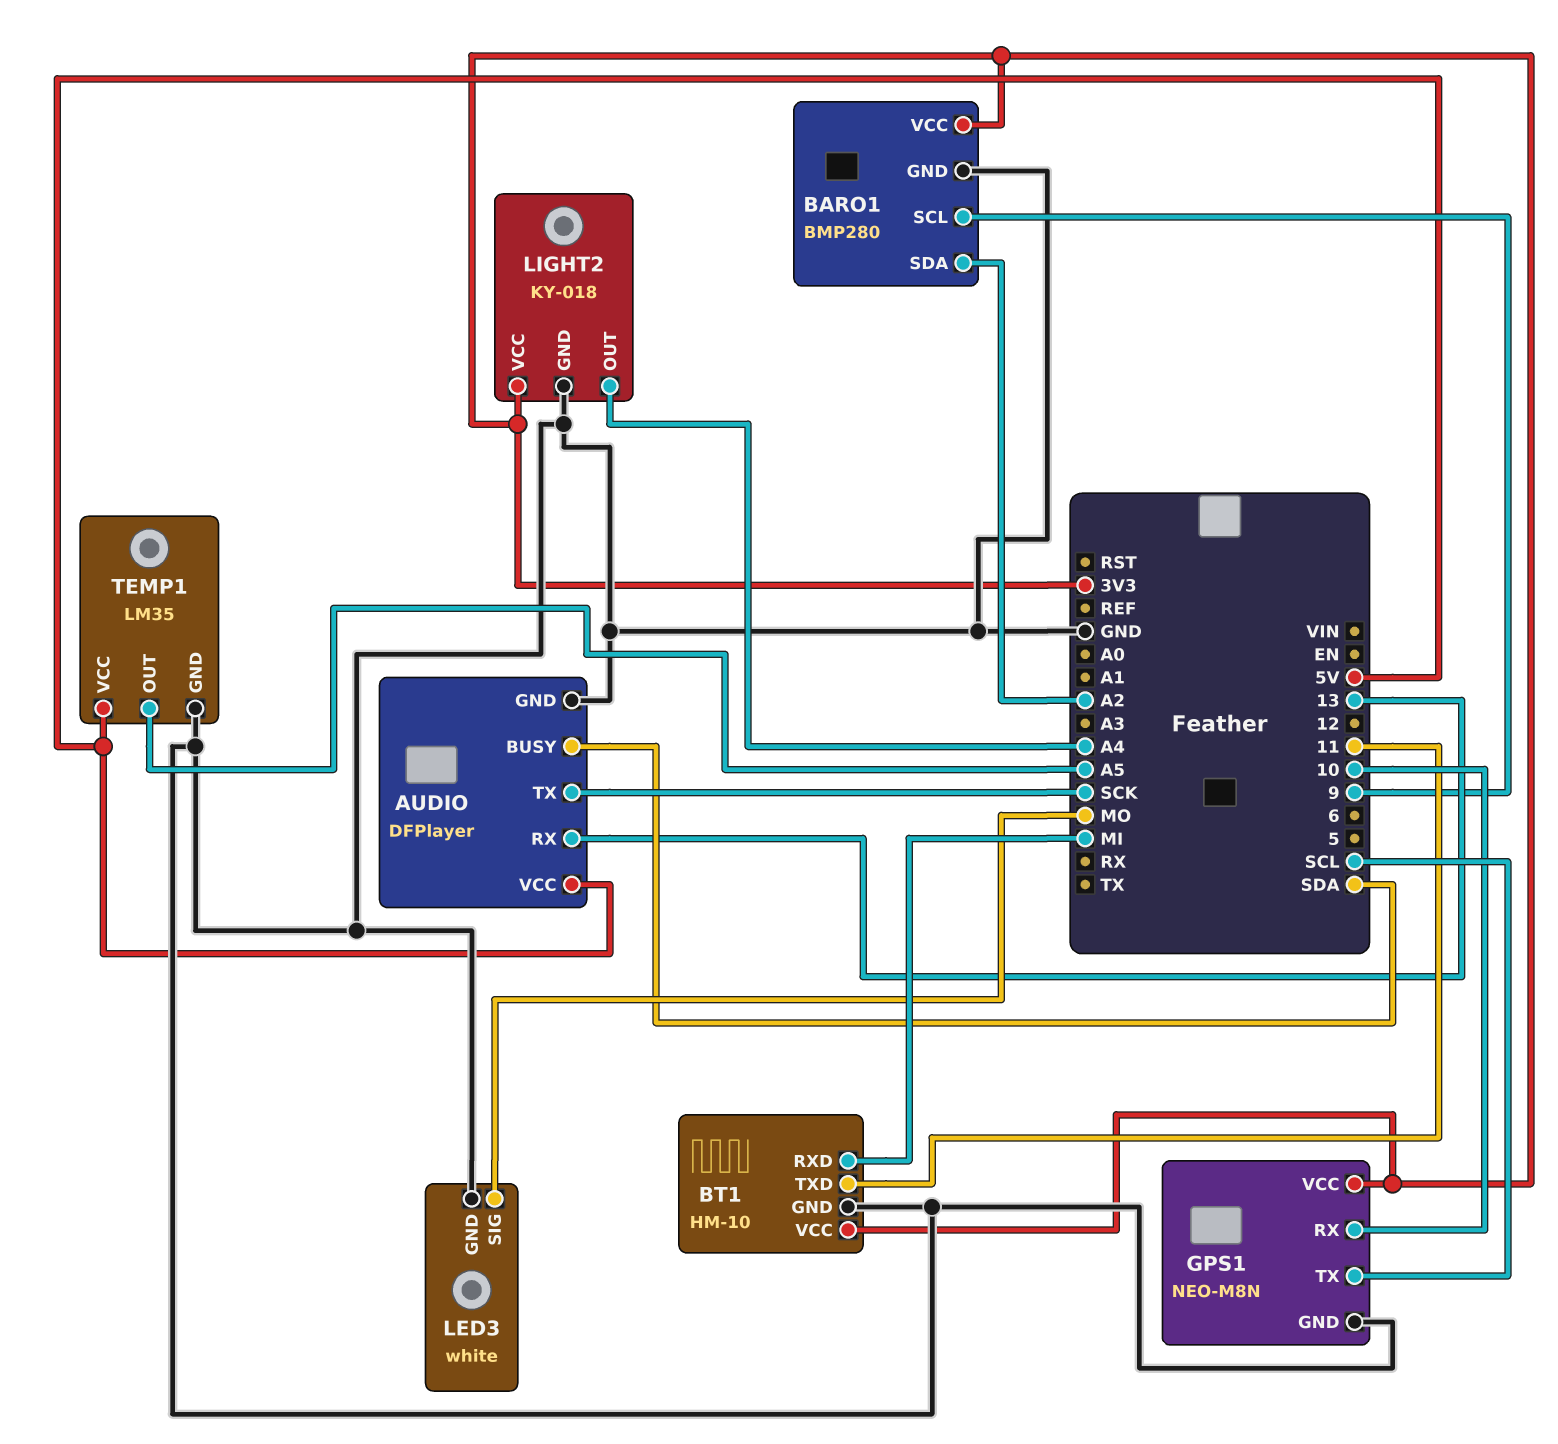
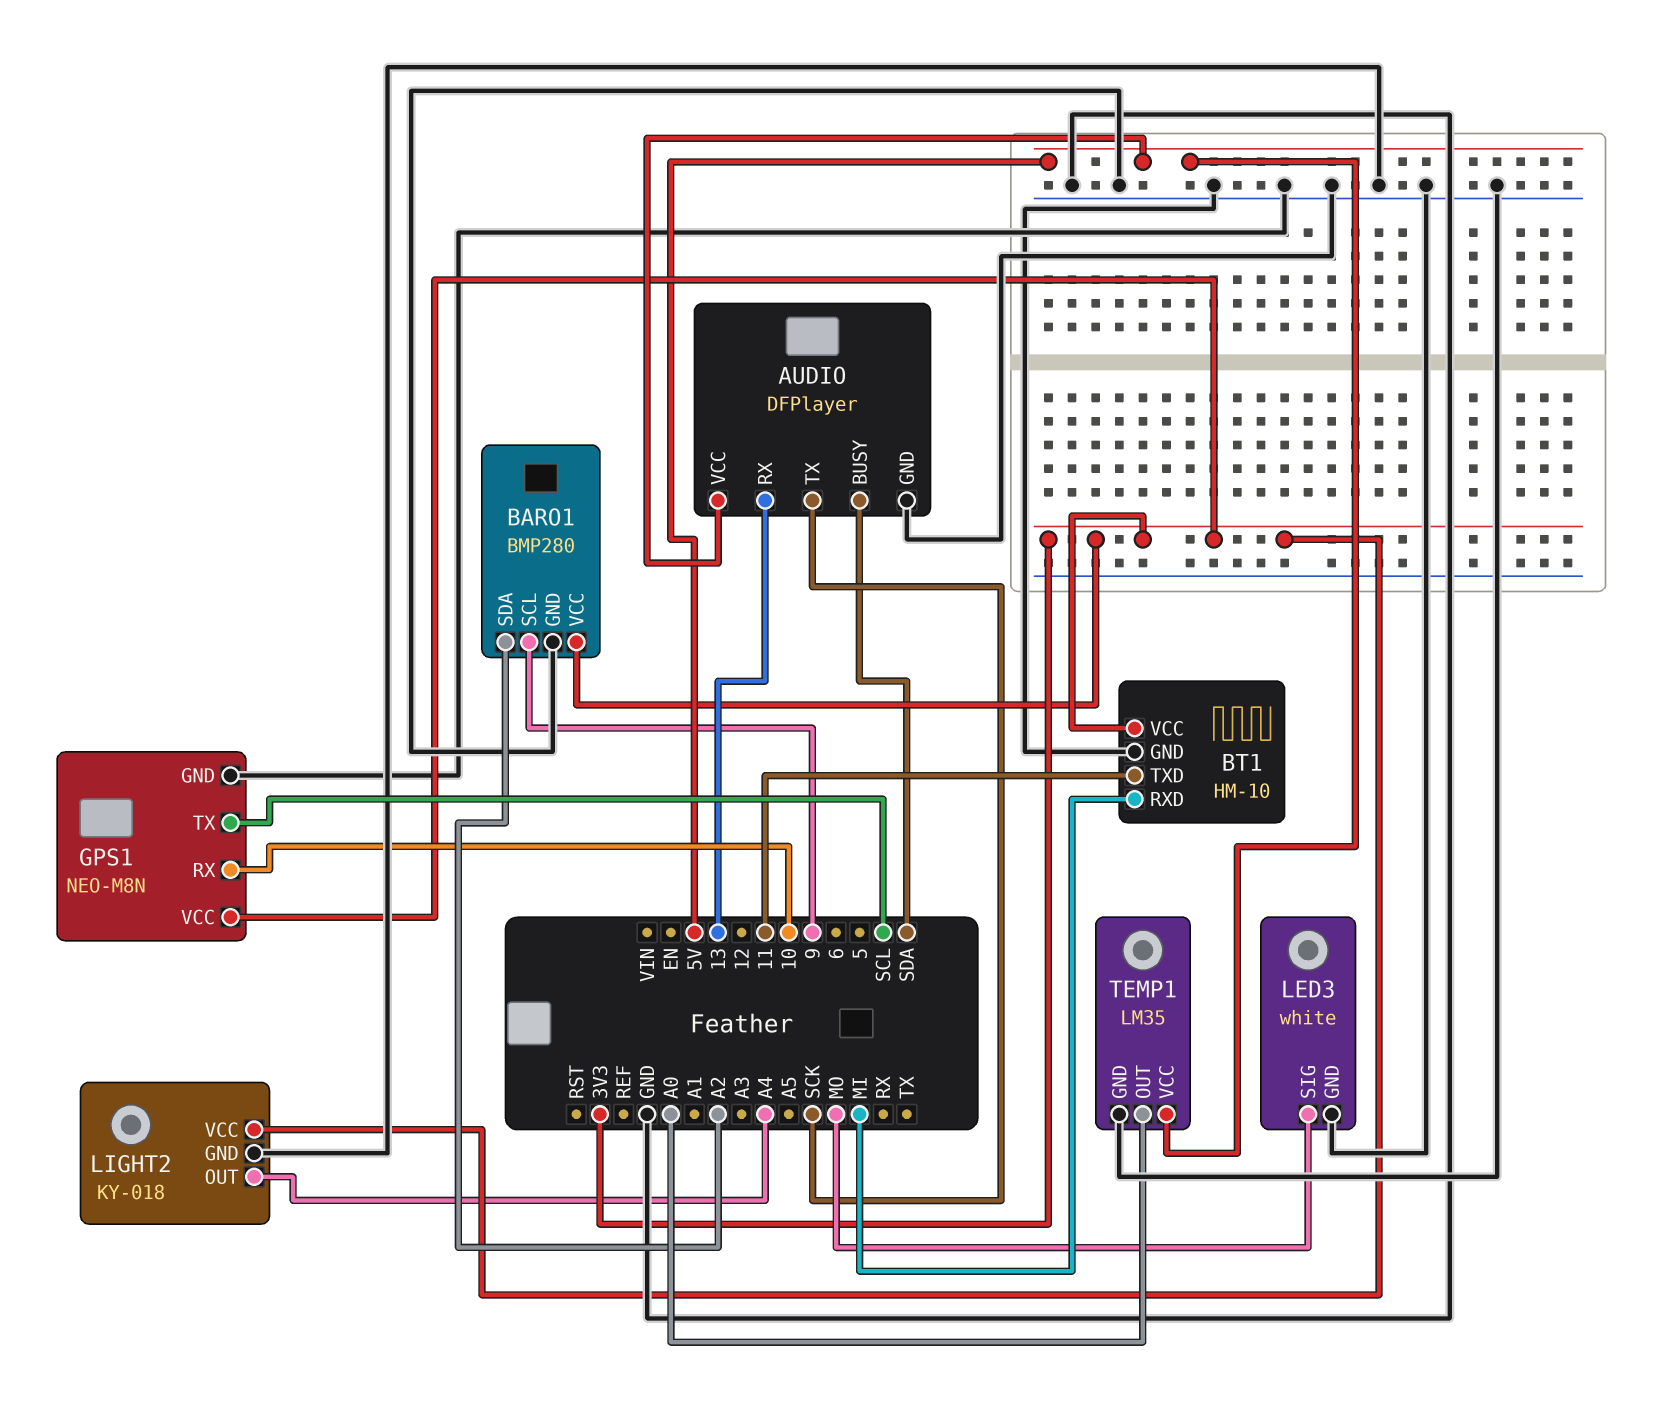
TEMP1 pin OUT: A5 -> A0

